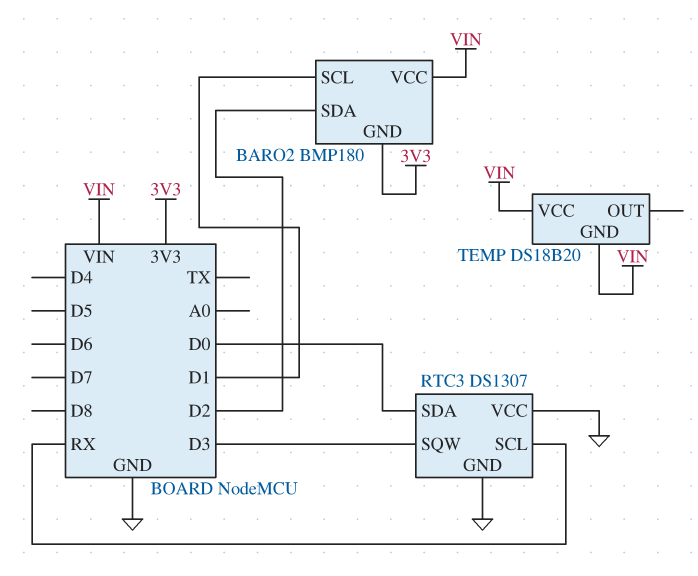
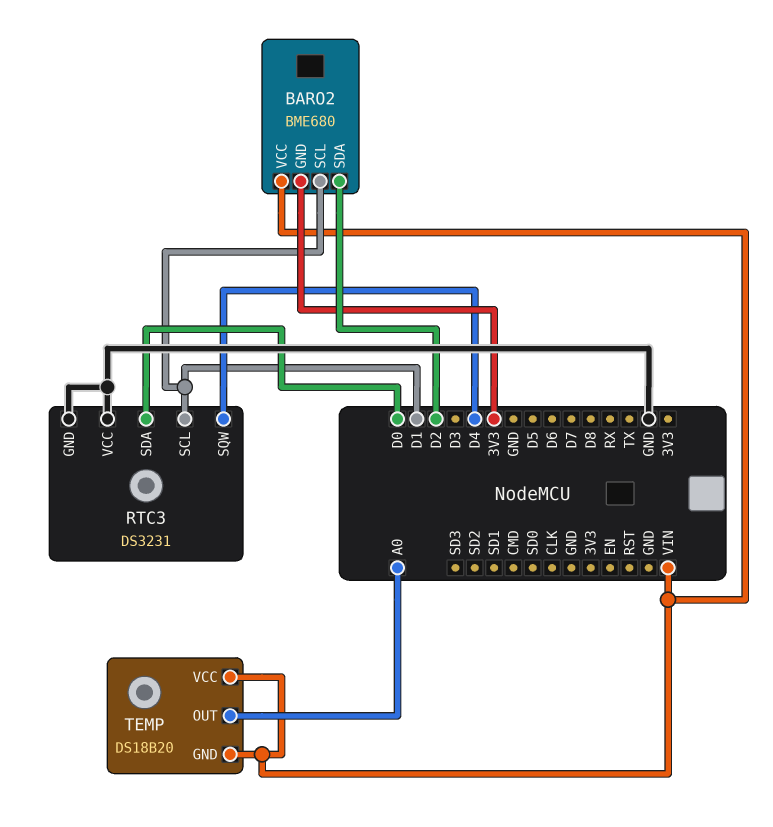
BARO2: BMP180 -> BME680
RTC3: DS1307 -> DS3231
RTC3 pin SCL: RX -> D1
RTC3 pin SQW: D3 -> D4
TEMP pin OUT: none -> A0

